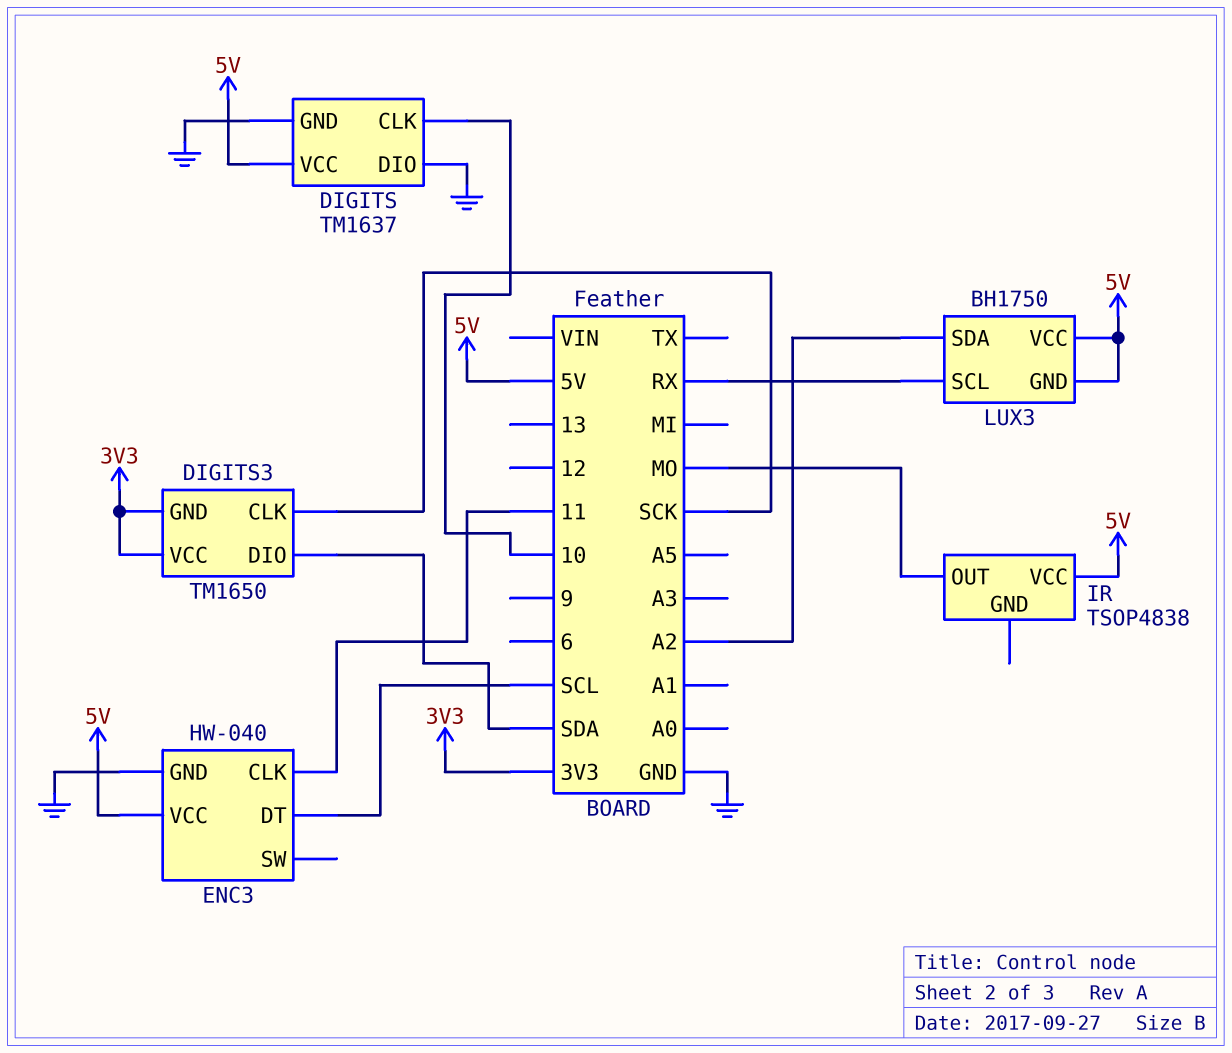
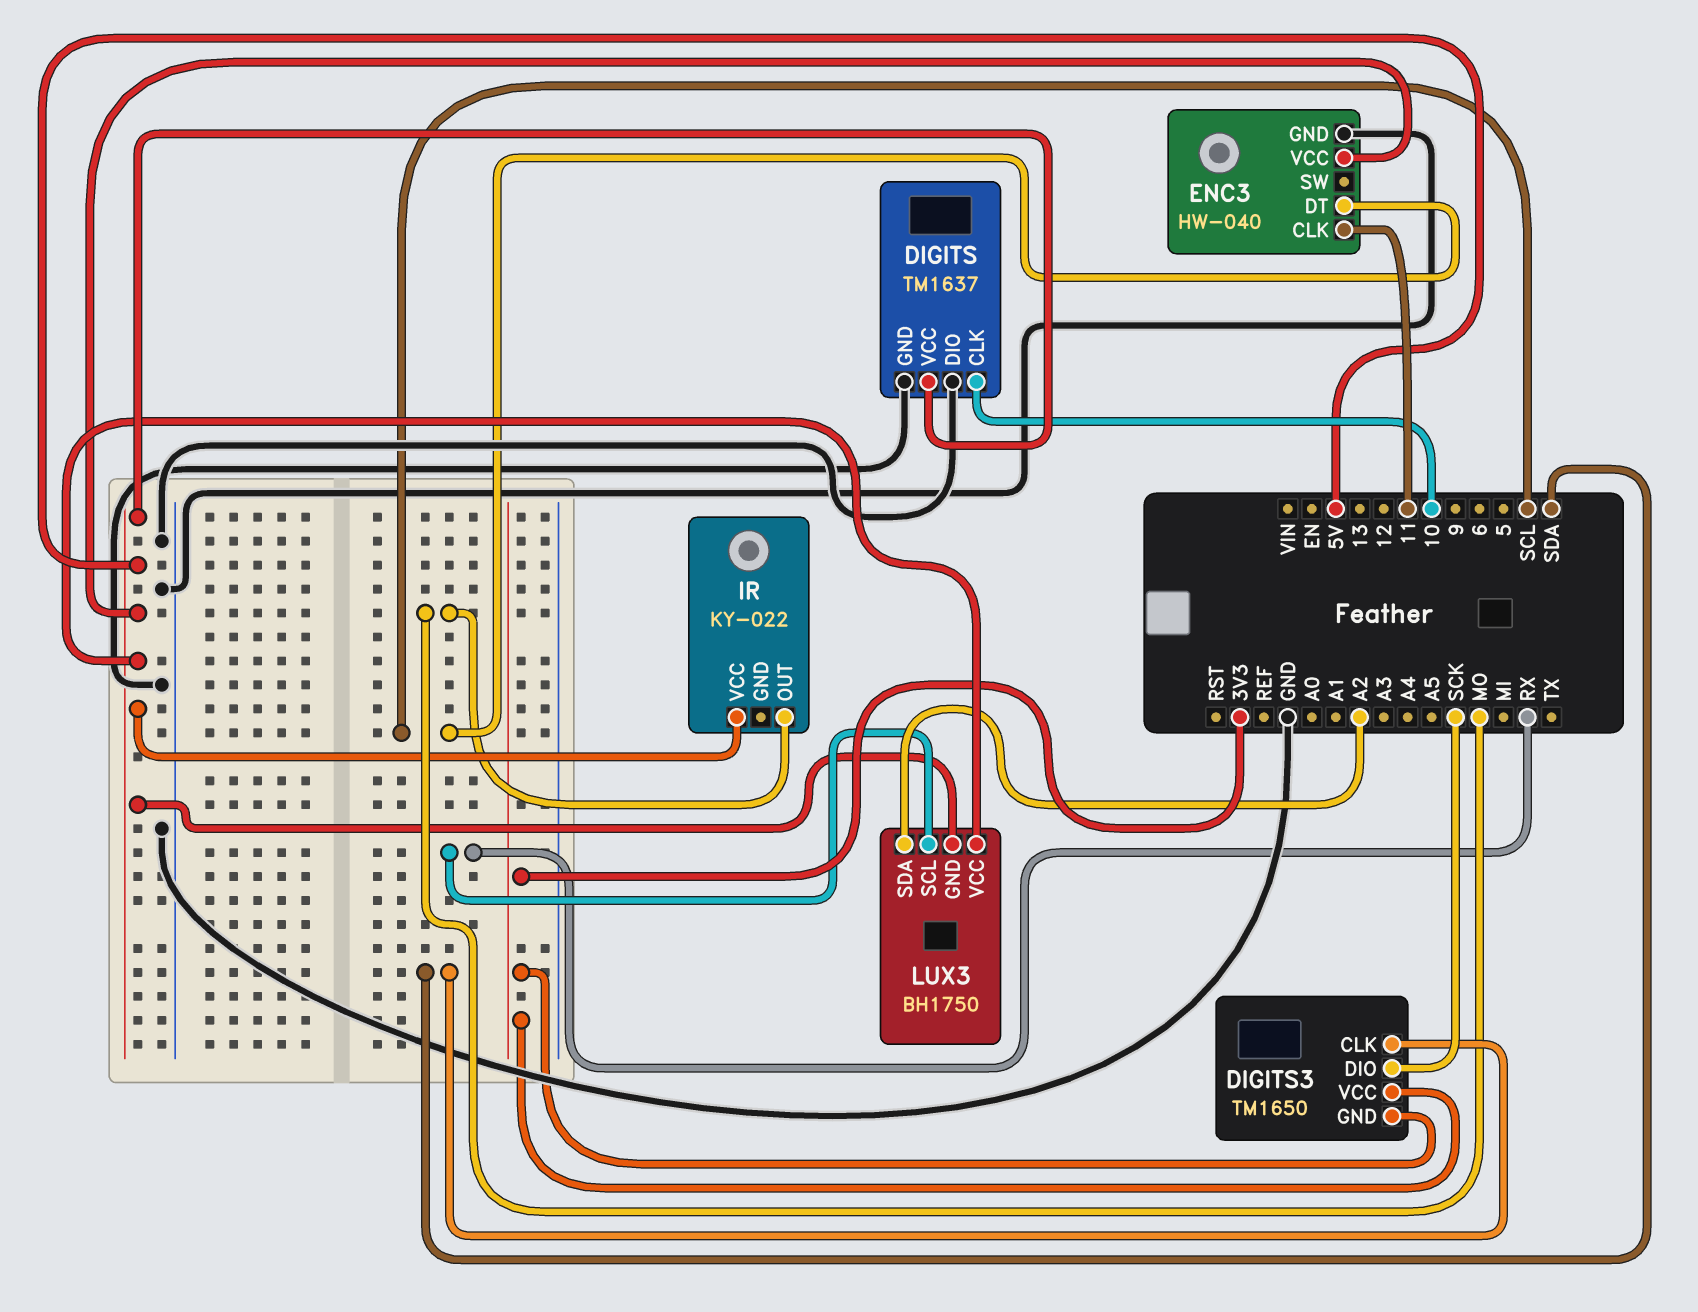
DIGITS3 pin CLK: SCK -> SDA
DIGITS3 pin DIO: SDA -> SCK
IR: TSOP4838 -> KY-022

